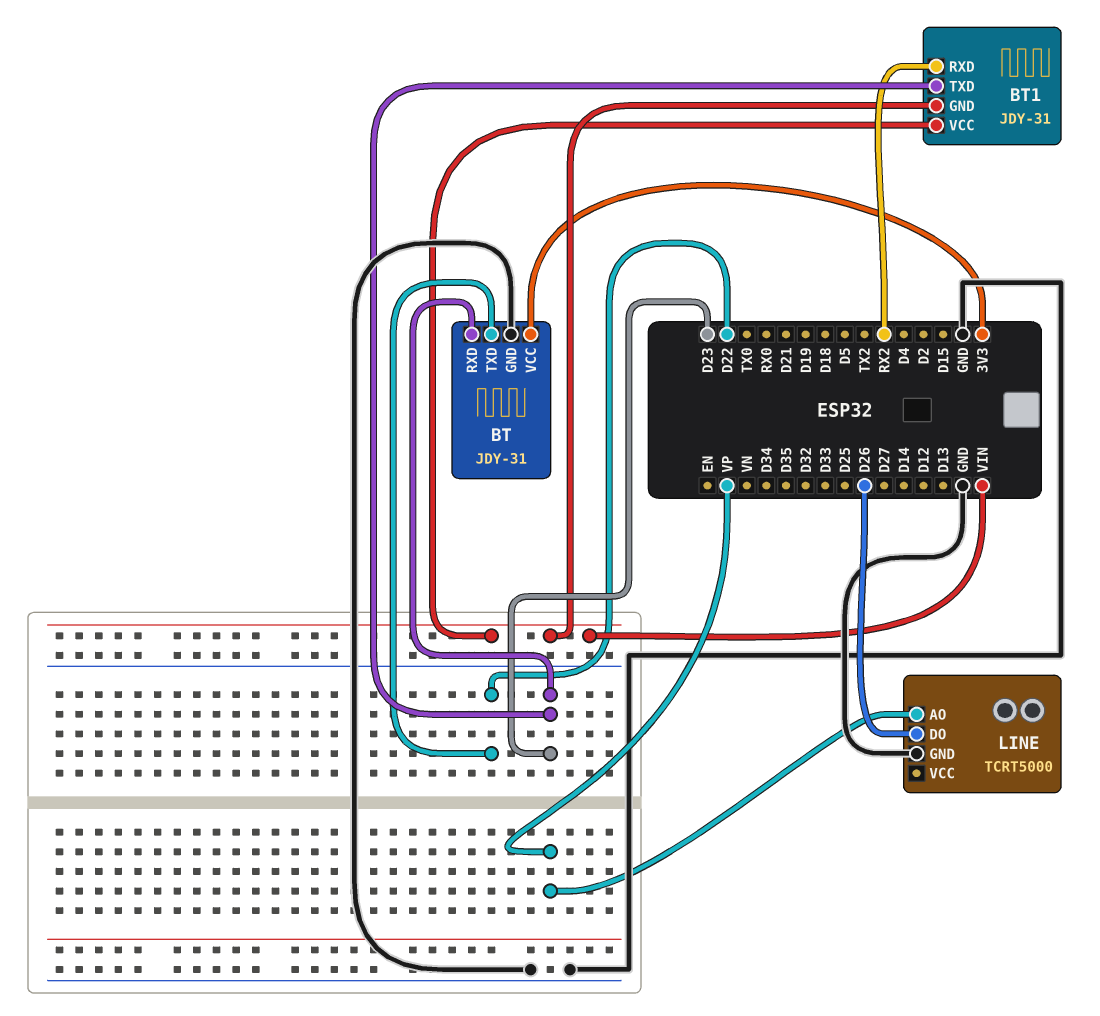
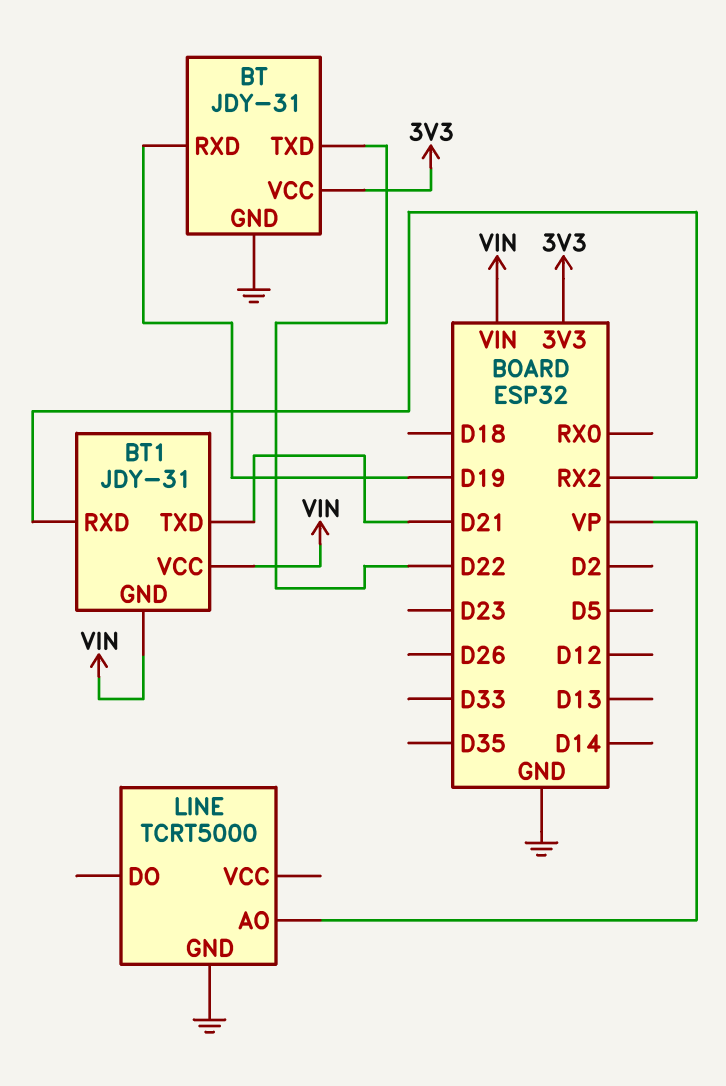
BT pin RXD: D23 -> D19
BT1 pin TXD: D23 -> D21
LINE pin DO: D26 -> none

